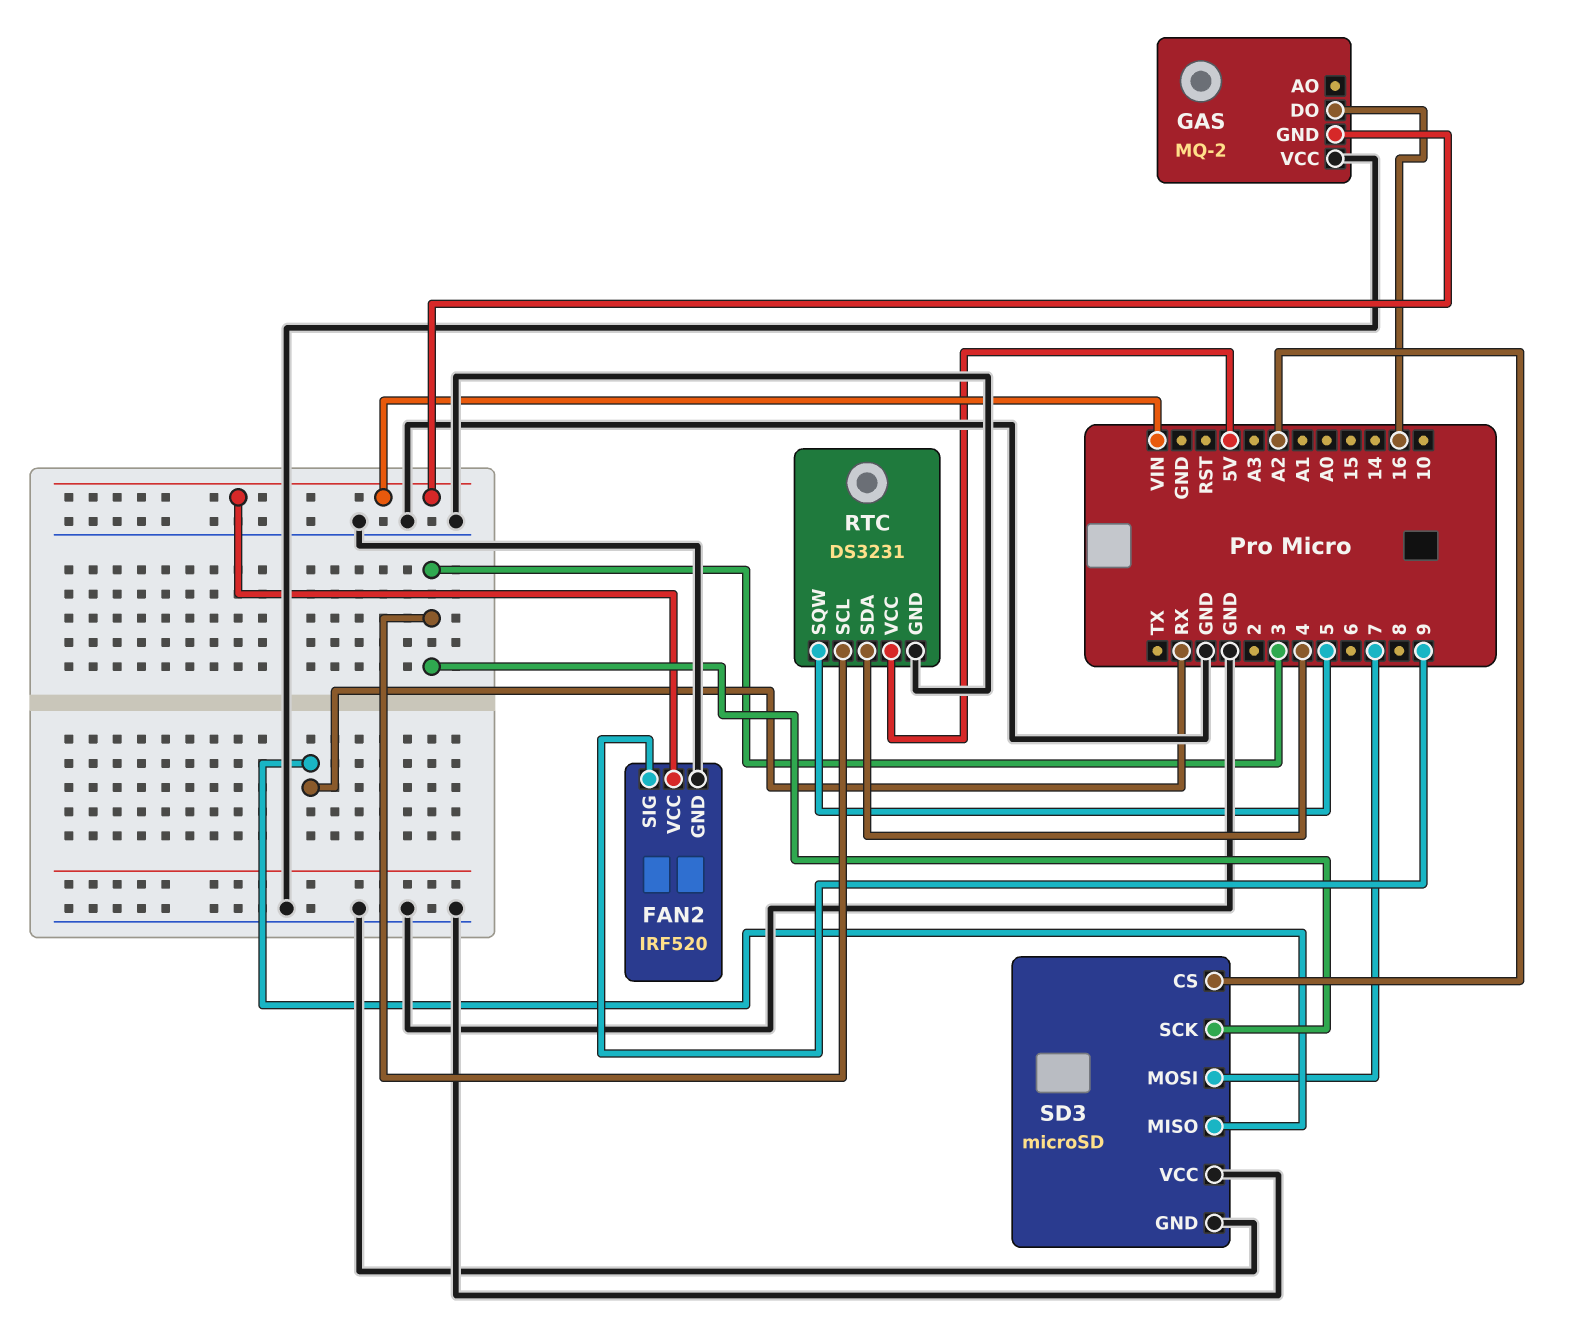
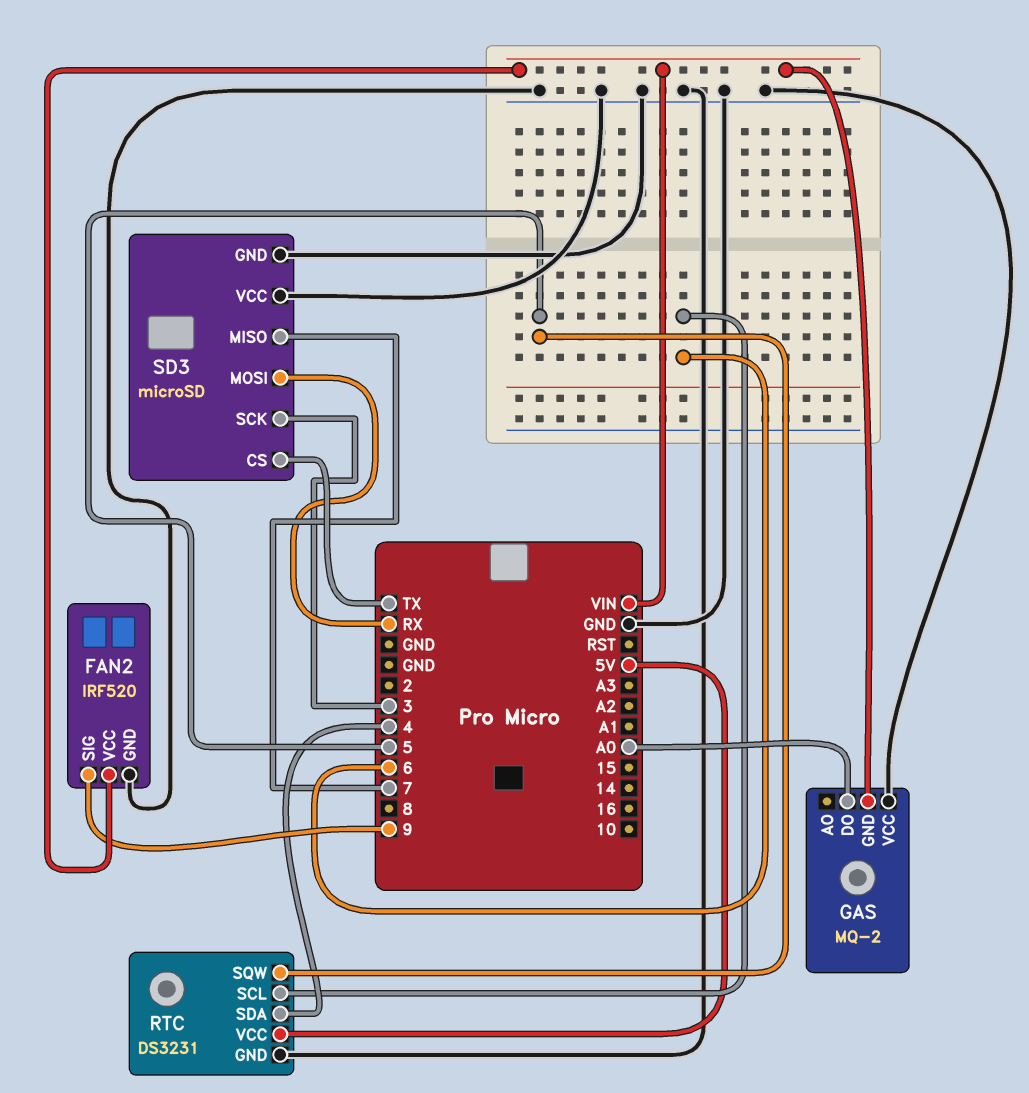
GAS pin DO: 16 -> A0
RTC pin SCL: 3 -> 6
SD3 pin CS: A2 -> TX
SD3 pin MISO: RX -> 7
SD3 pin MOSI: 7 -> RX

